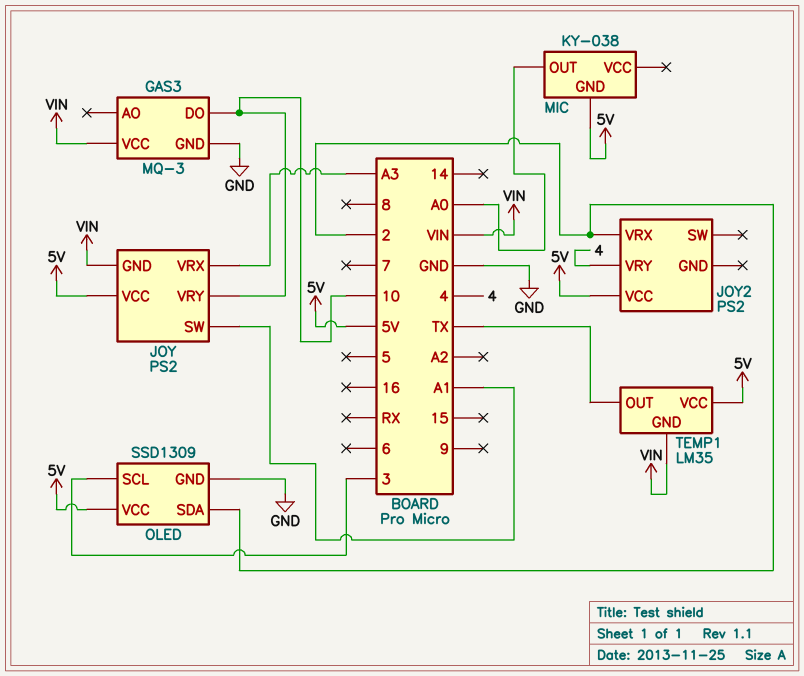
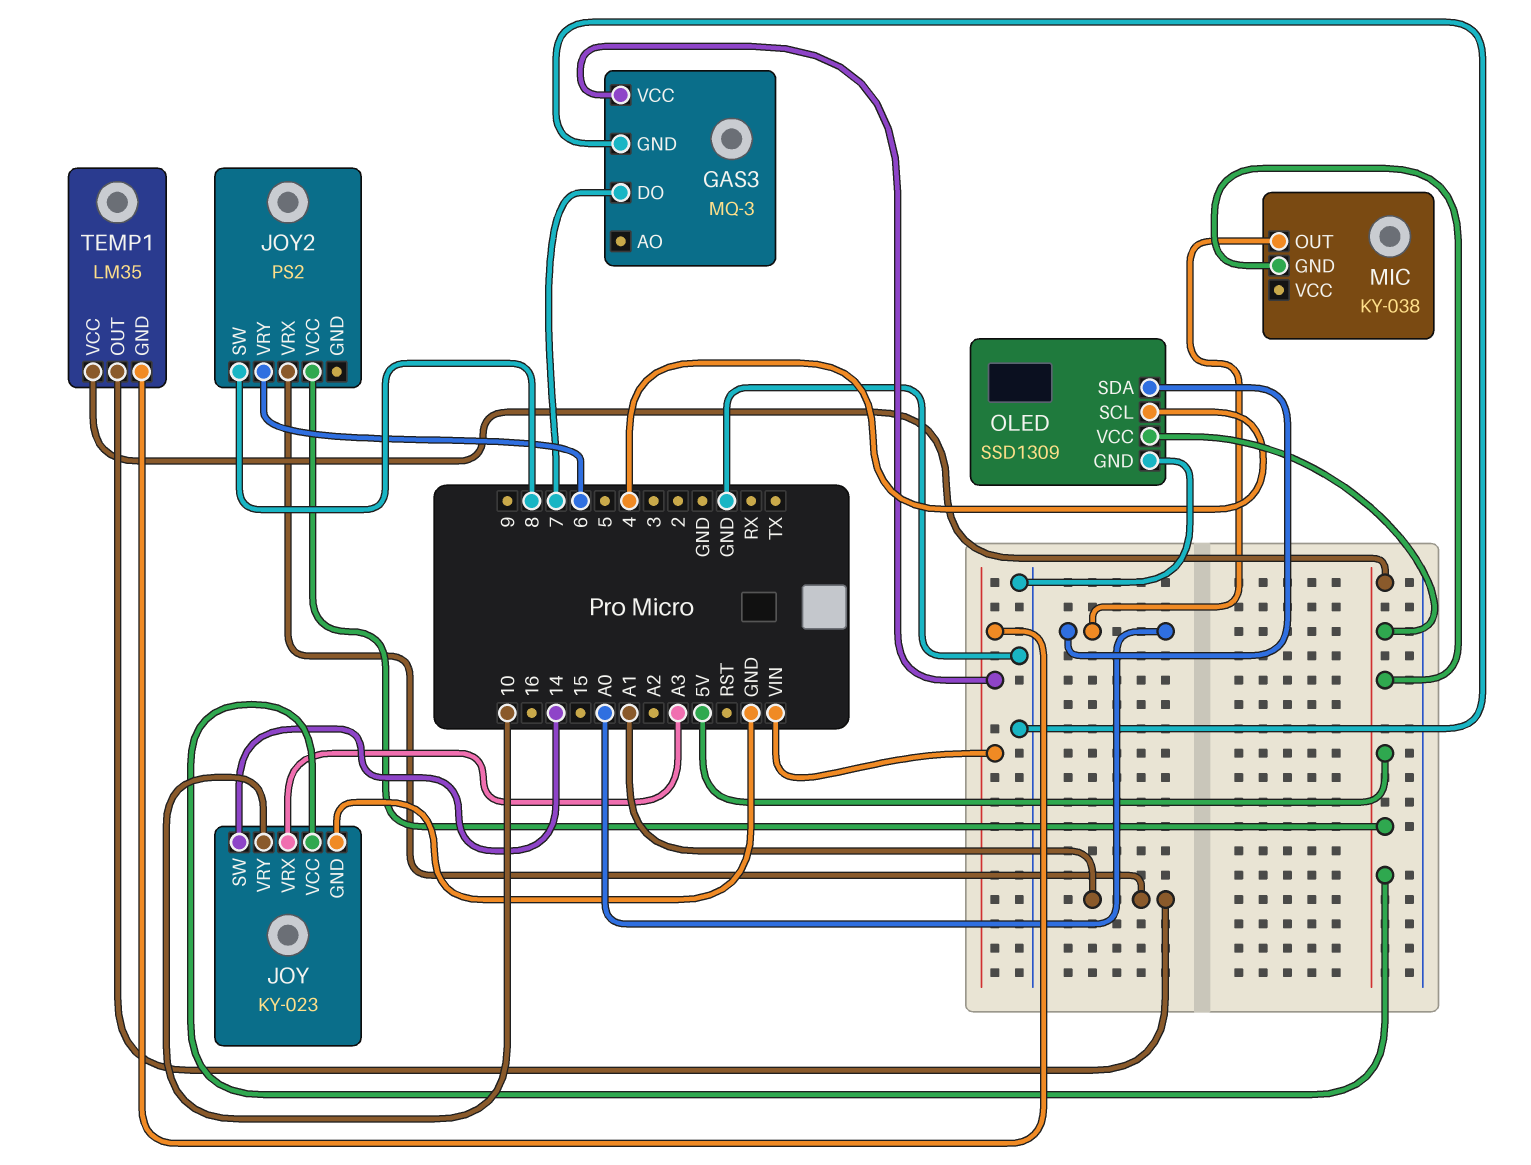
GAS3 pin DO: 10 -> 7
JOY: PS2 -> KY-023
JOY pin GND: VIN -> GND
JOY pin SW: A1 -> 14
JOY2 pin SW: none -> 8
JOY2 pin VRX: 2 -> A1
JOY2 pin VRY: 4 -> 6
OLED pin SCL: 3 -> 4
OLED pin SDA: 2 -> A0
TEMP1 pin OUT: TX -> A1

